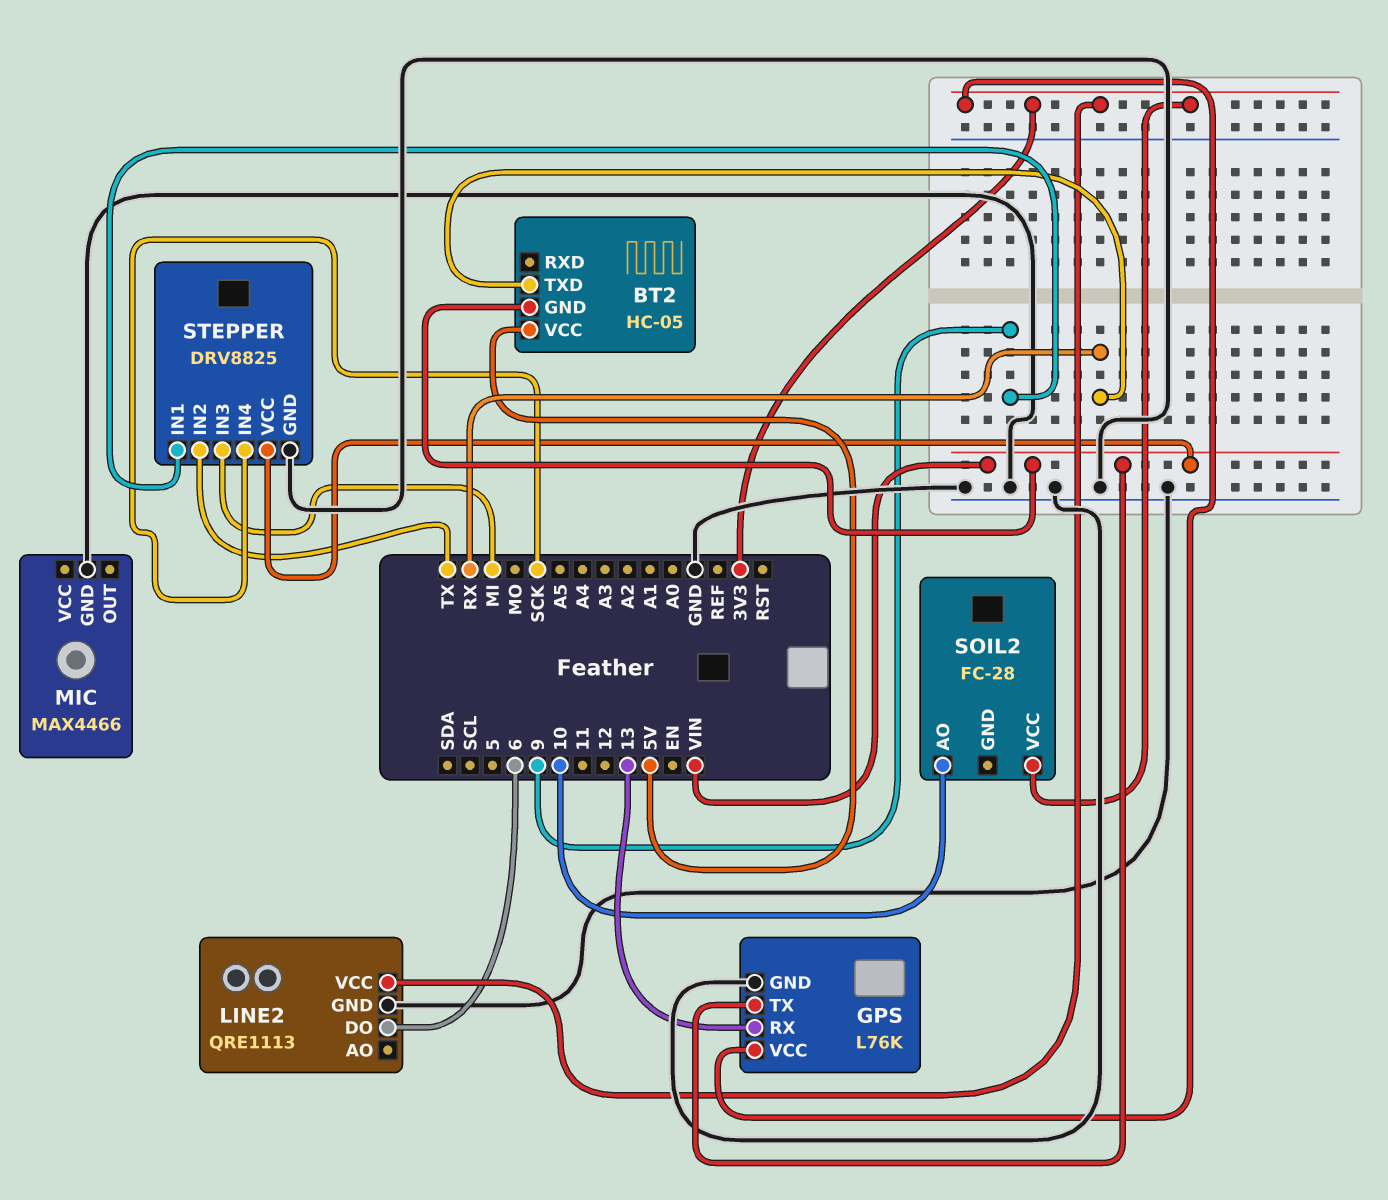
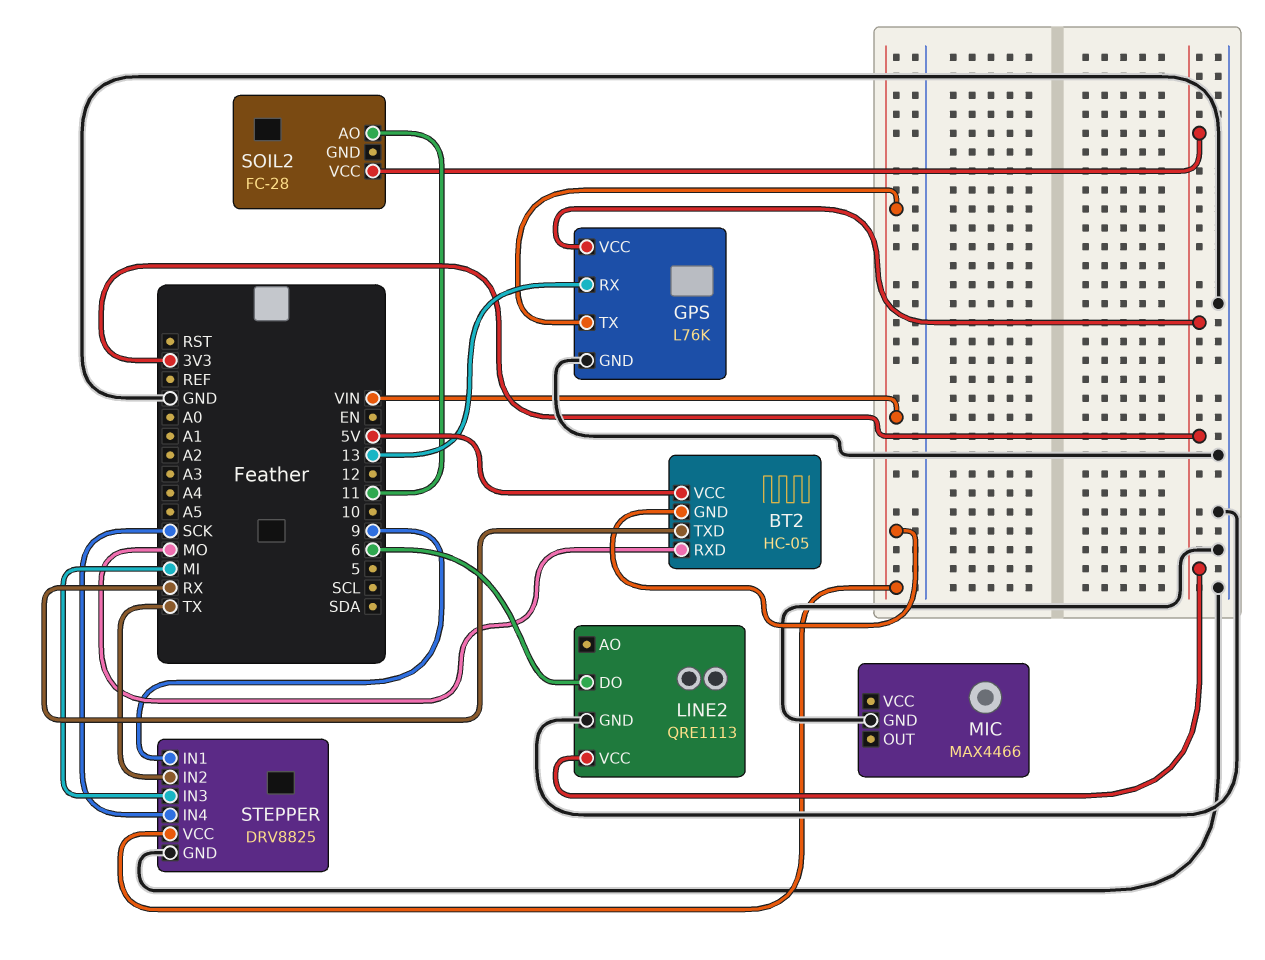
BT2 pin RXD: none -> MO
SOIL2 pin AO: 10 -> 11

